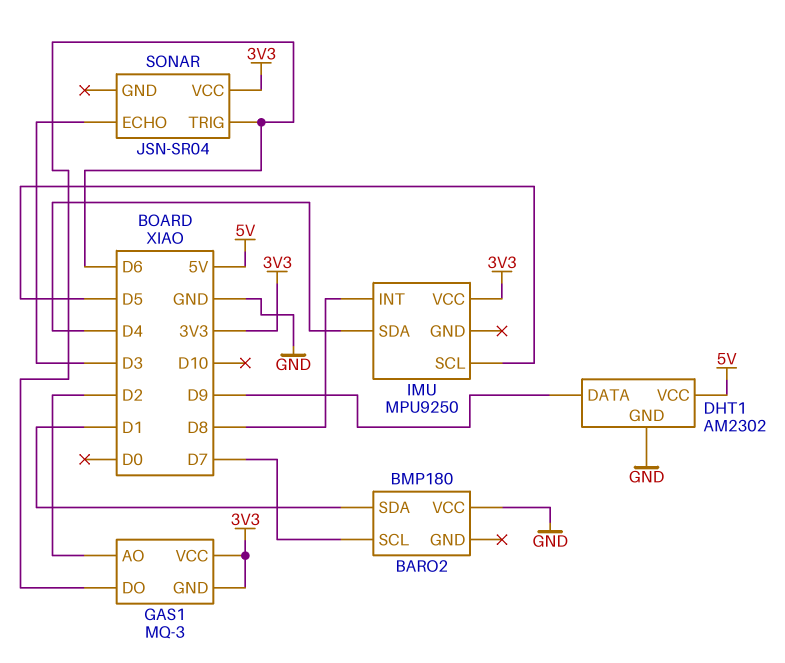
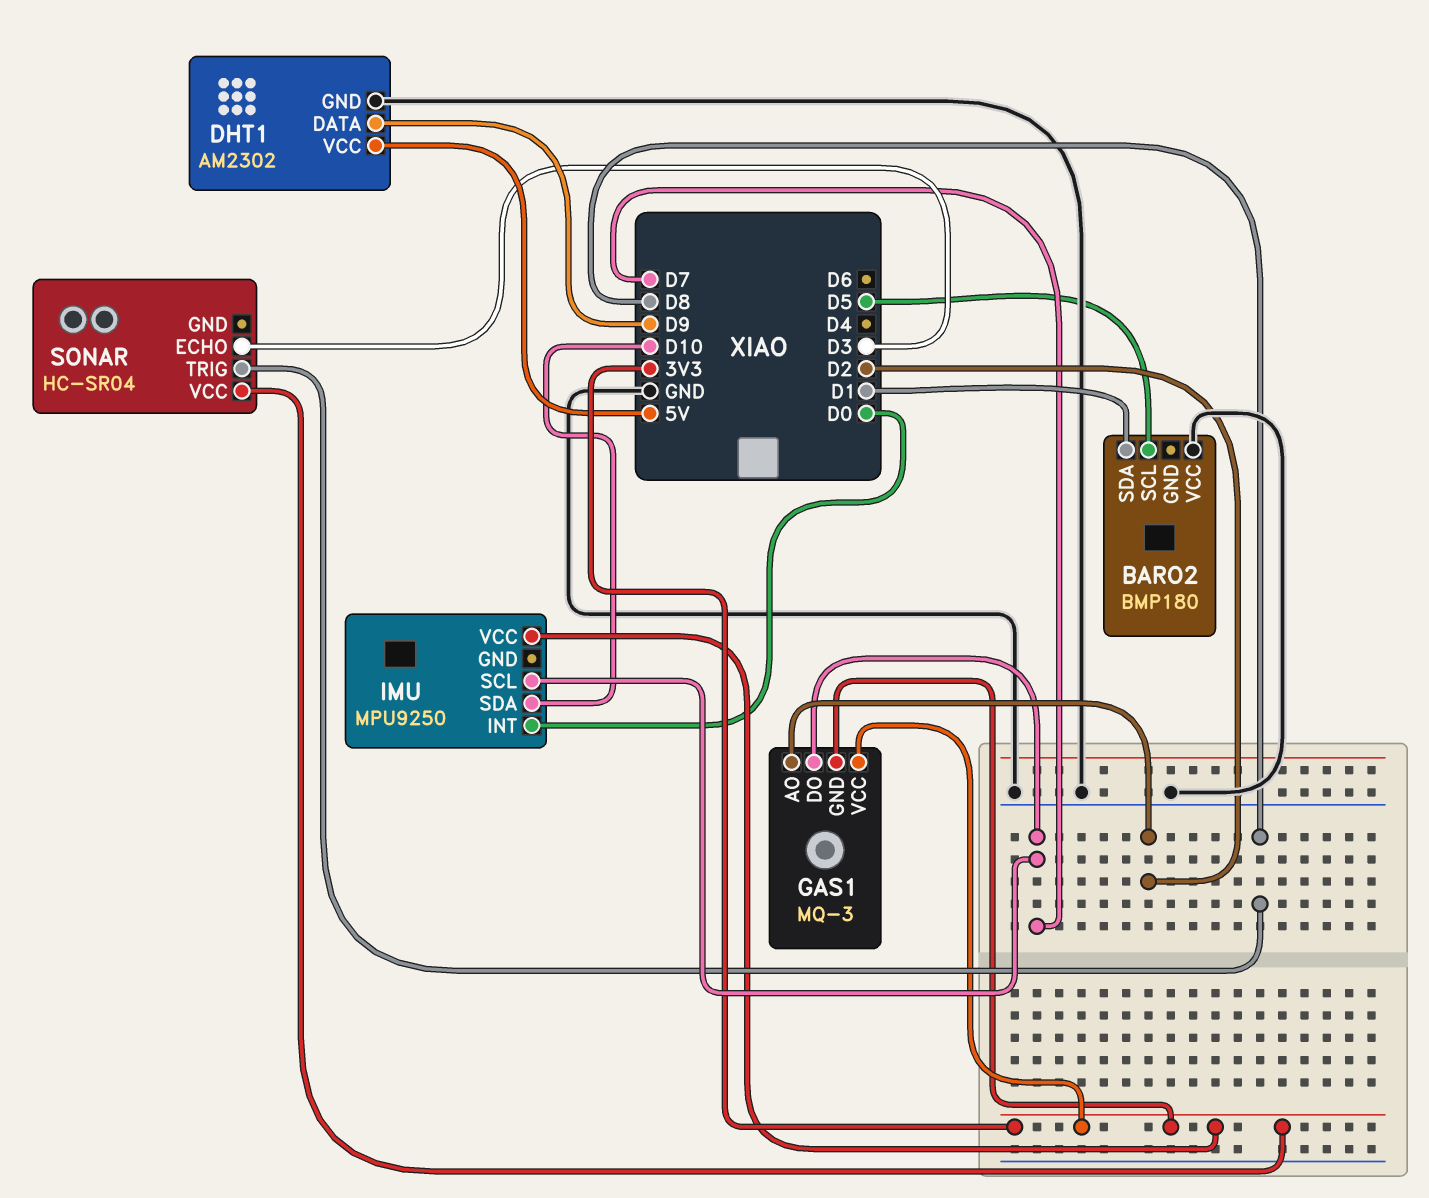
BARO2 pin SCL: D7 -> D5
GAS1 pin DO: D6 -> D7
IMU pin INT: D8 -> D0
IMU pin SCL: D5 -> D7
IMU pin SDA: D4 -> D10
SONAR: JSN-SR04 -> HC-SR04
SONAR pin TRIG: D6 -> D8

